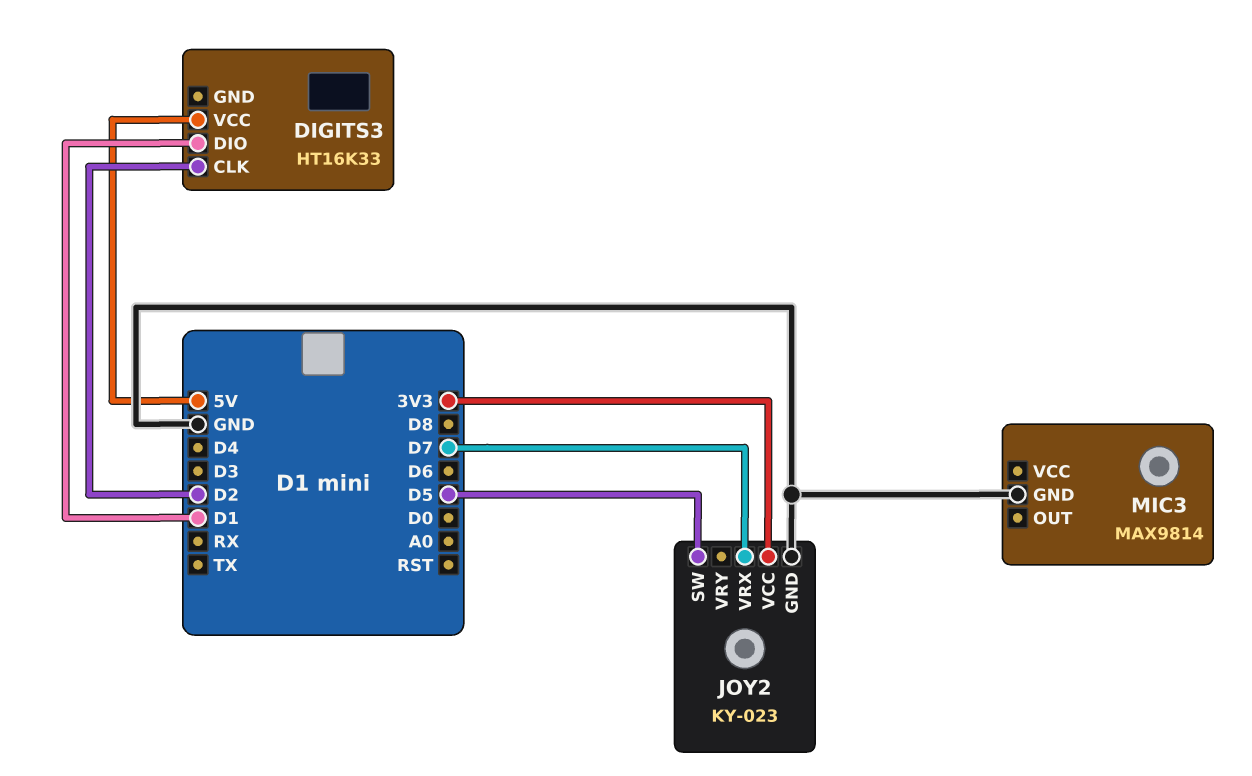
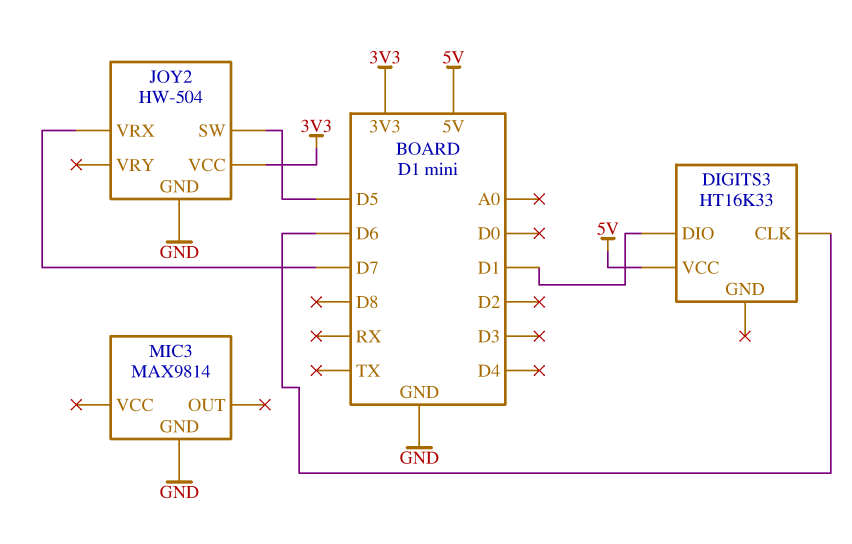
DIGITS3 pin CLK: D2 -> D6
JOY2: KY-023 -> HW-504

